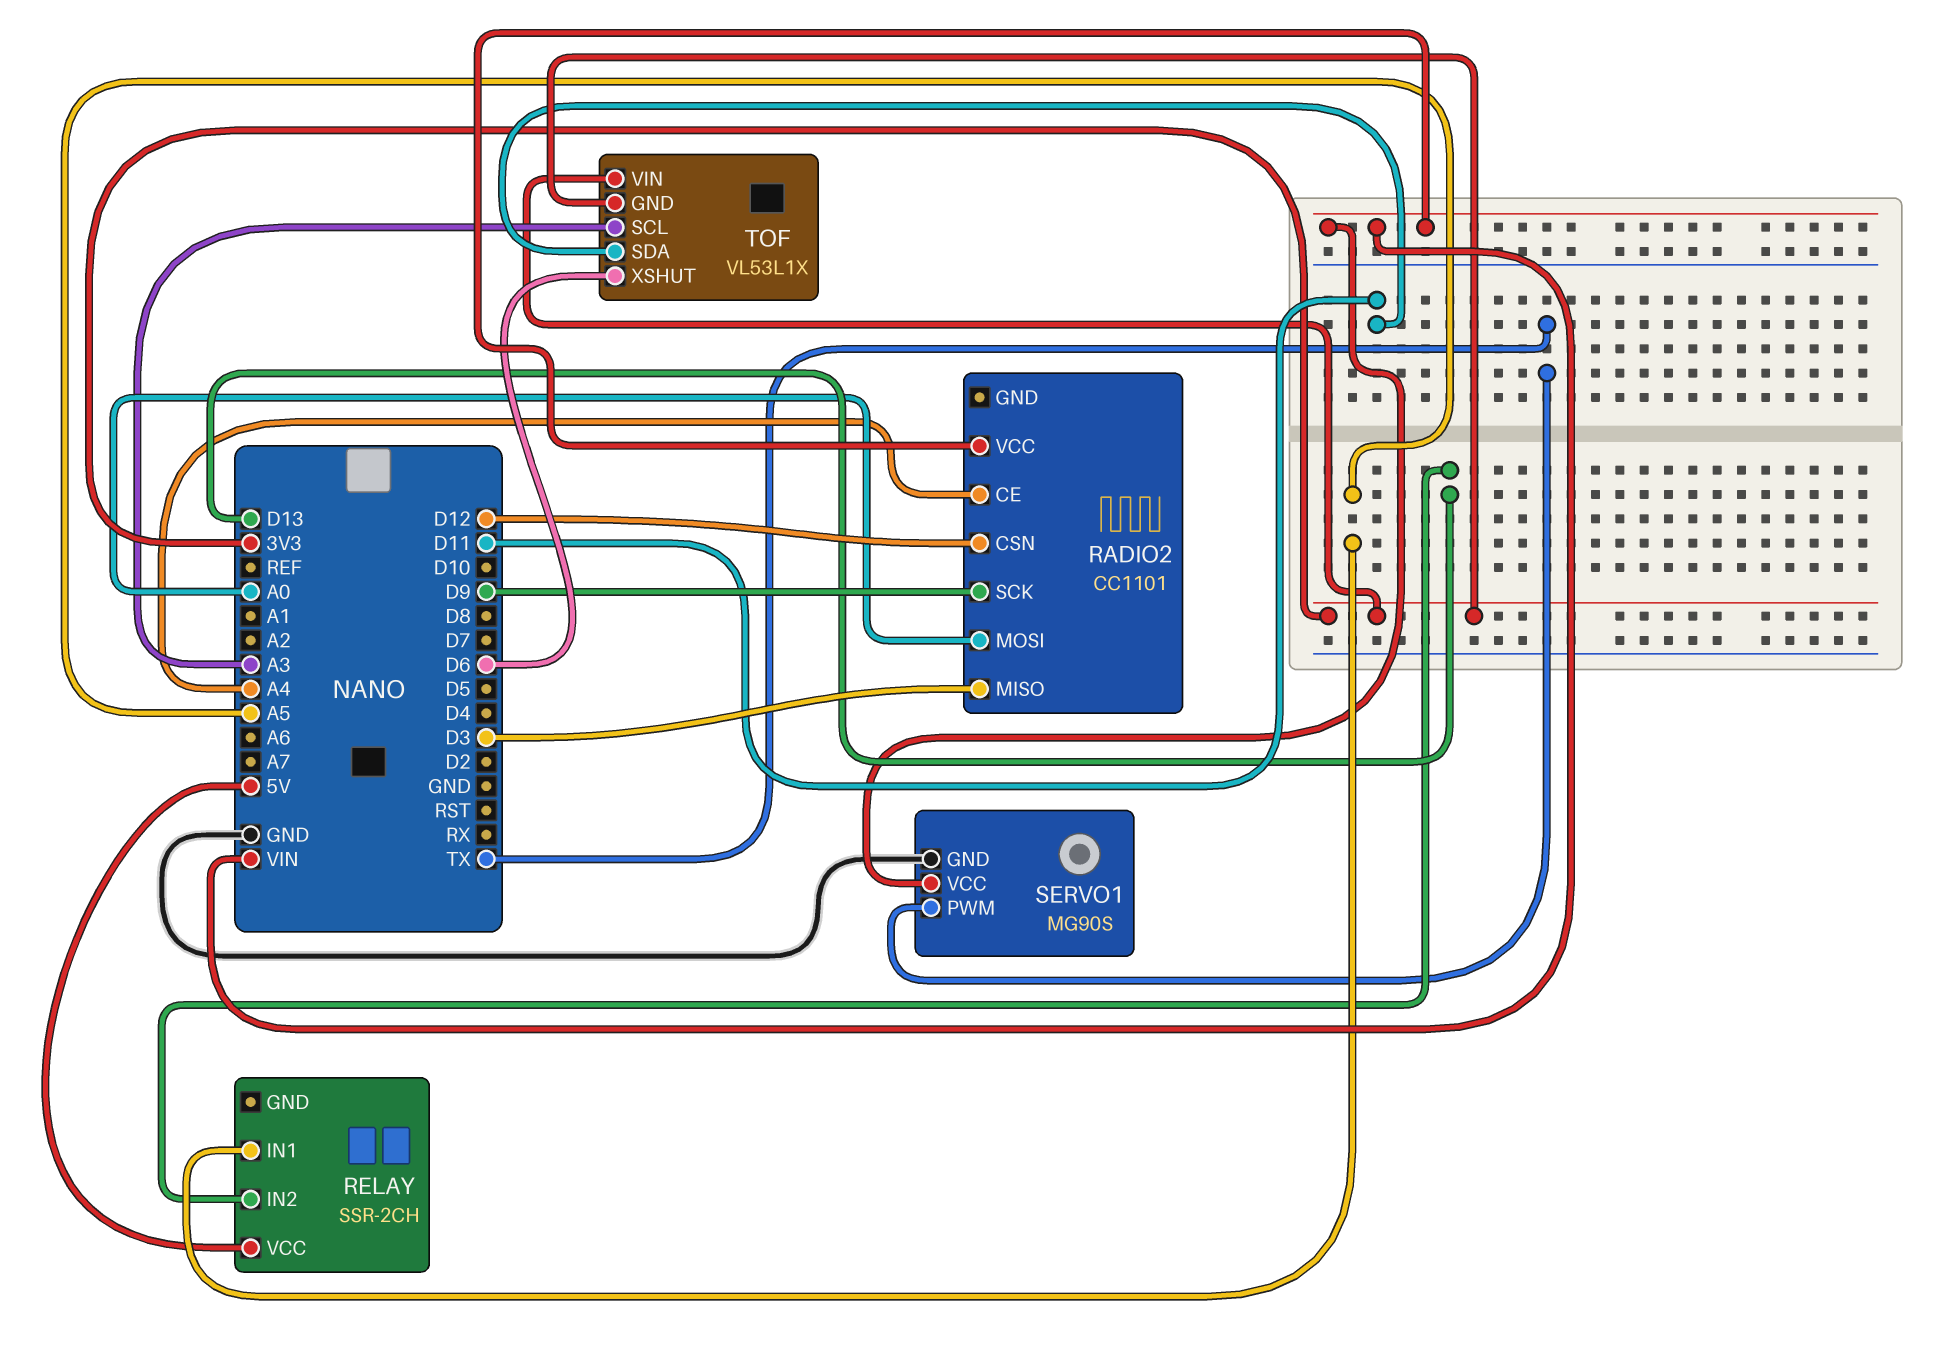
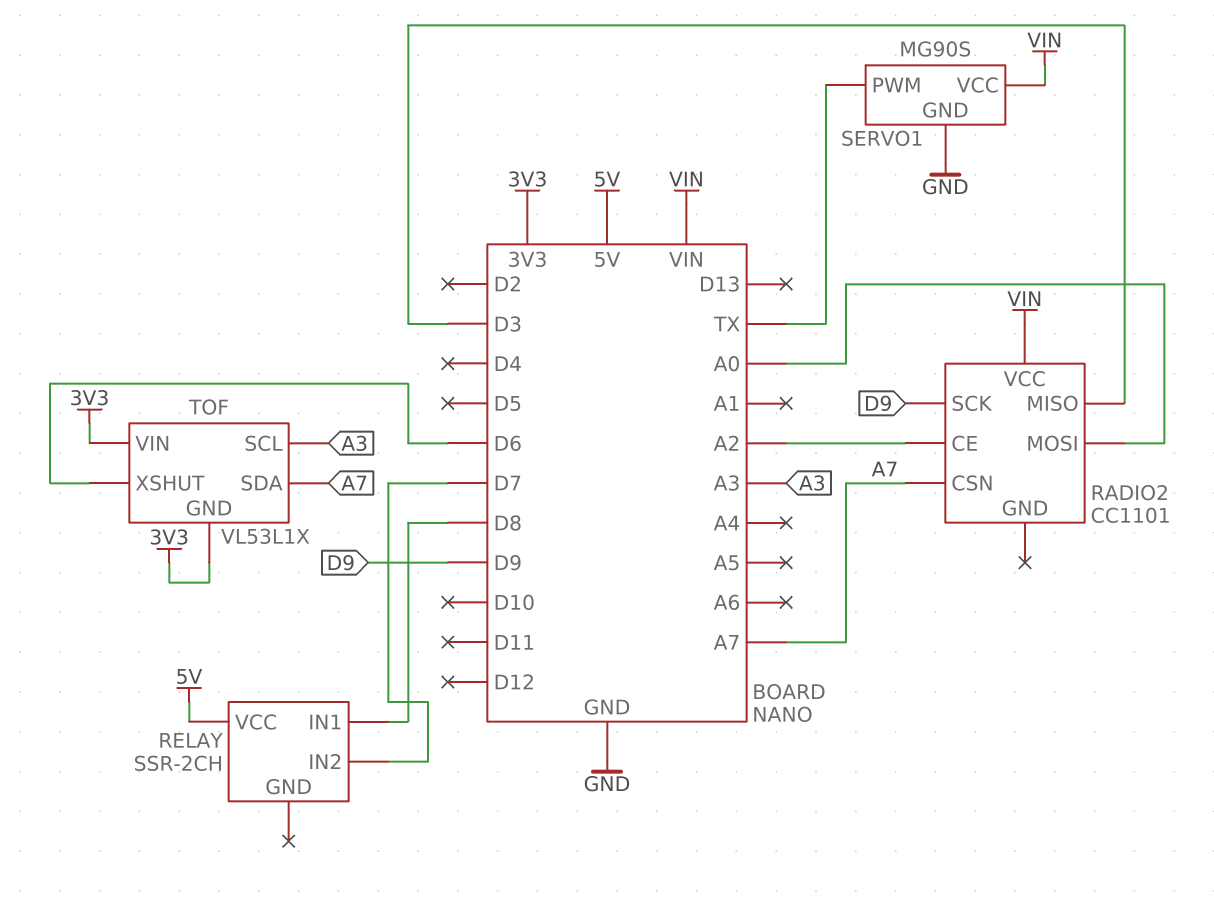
RADIO2 pin CE: A4 -> A2
RADIO2 pin CSN: D12 -> A7
RELAY pin IN1: A5 -> D8
RELAY pin IN2: D13 -> D7
TOF pin SDA: D11 -> A7

